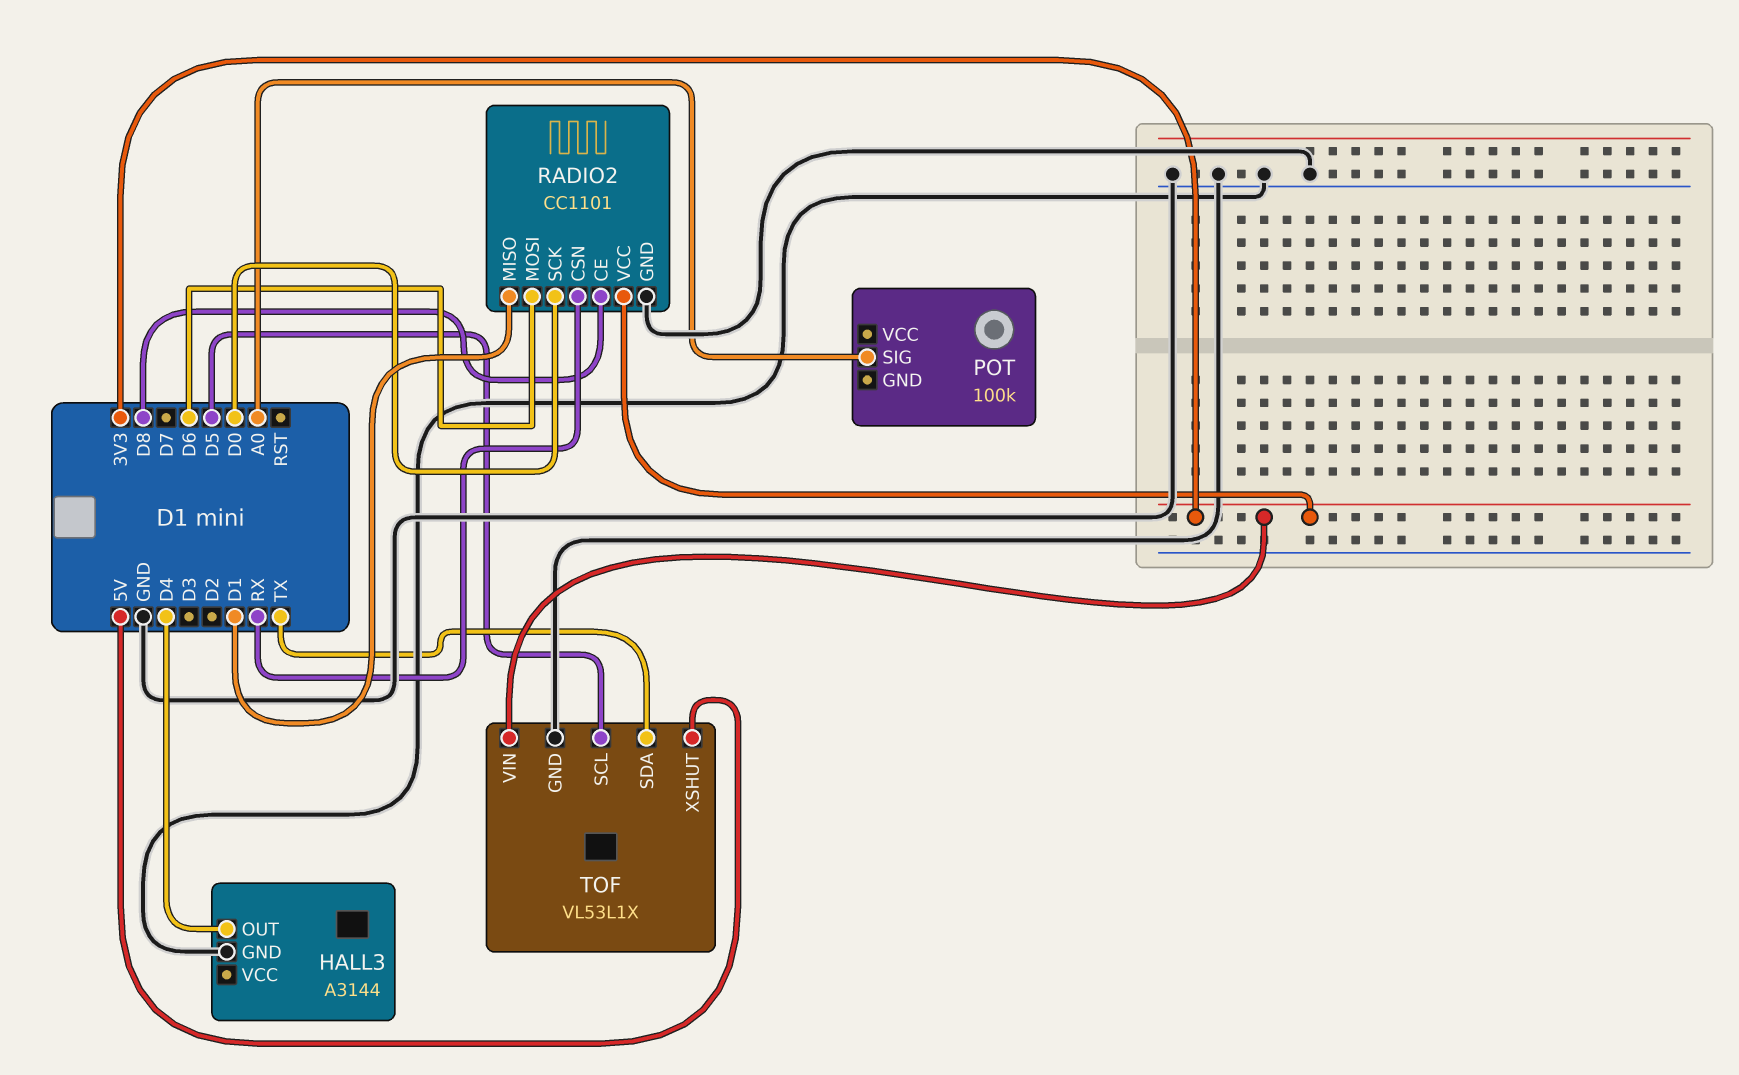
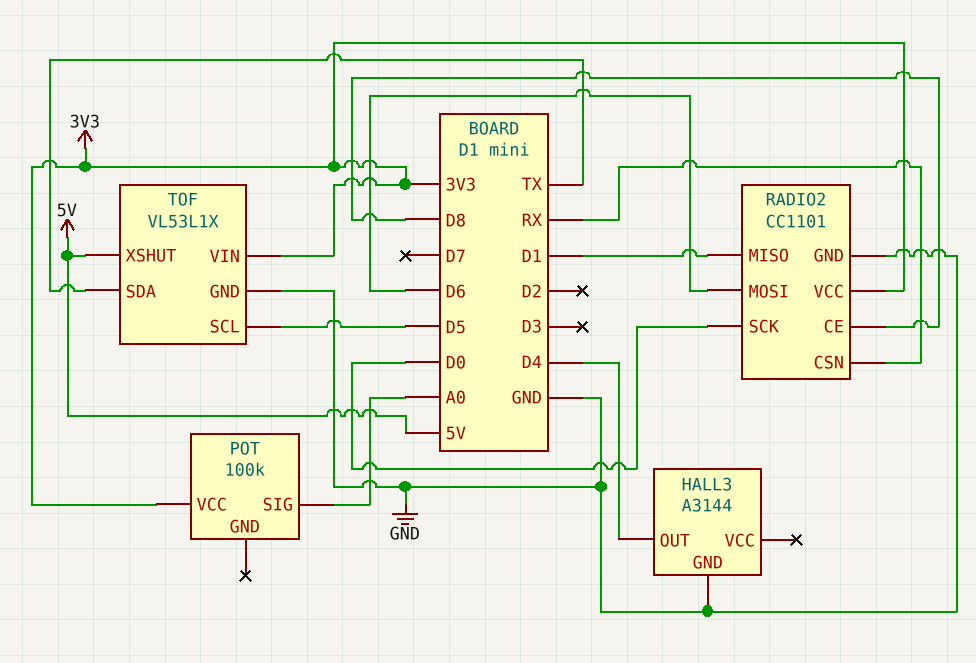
POT pin VCC: none -> 3V3

